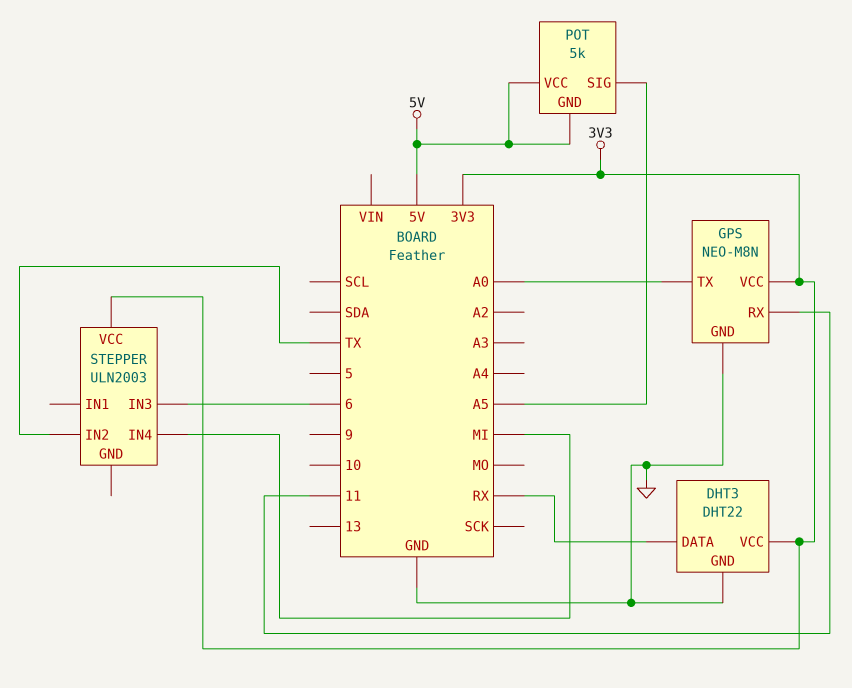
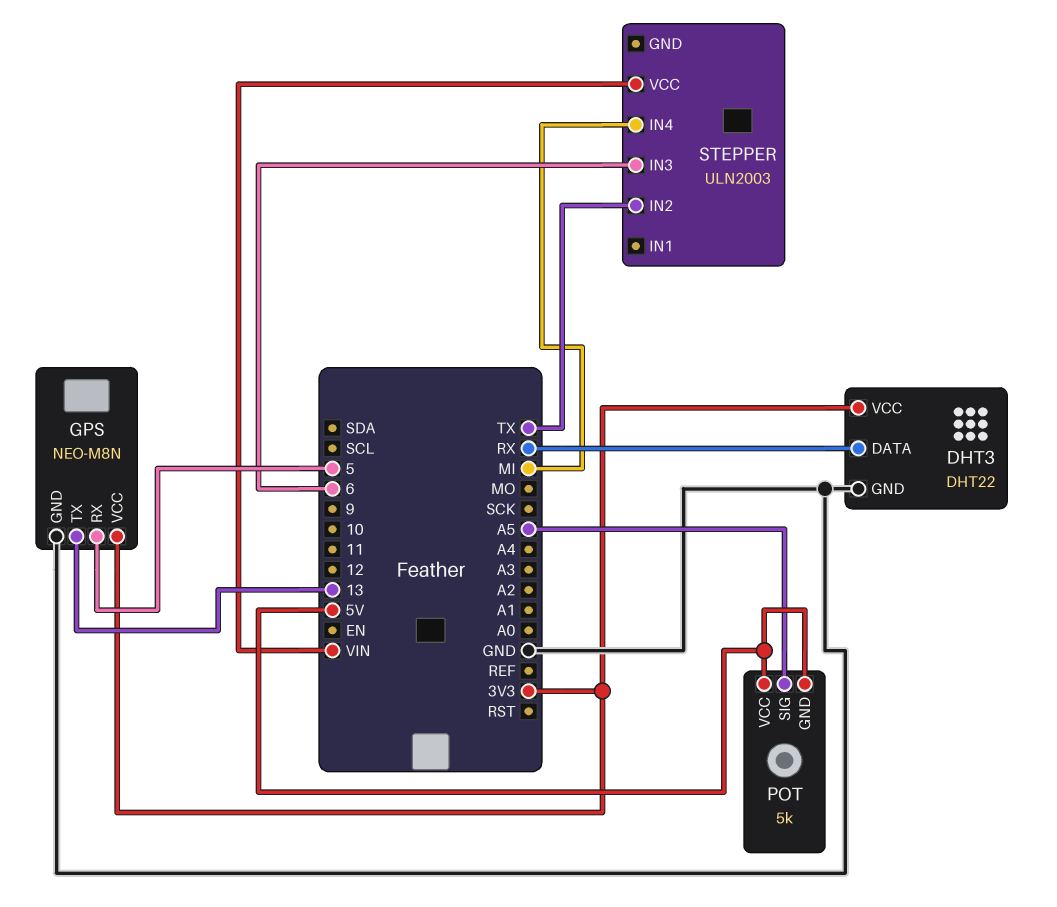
GPS pin RX: 11 -> 5
GPS pin TX: A0 -> 13
STEPPER pin VCC: 3V3 -> VIN

